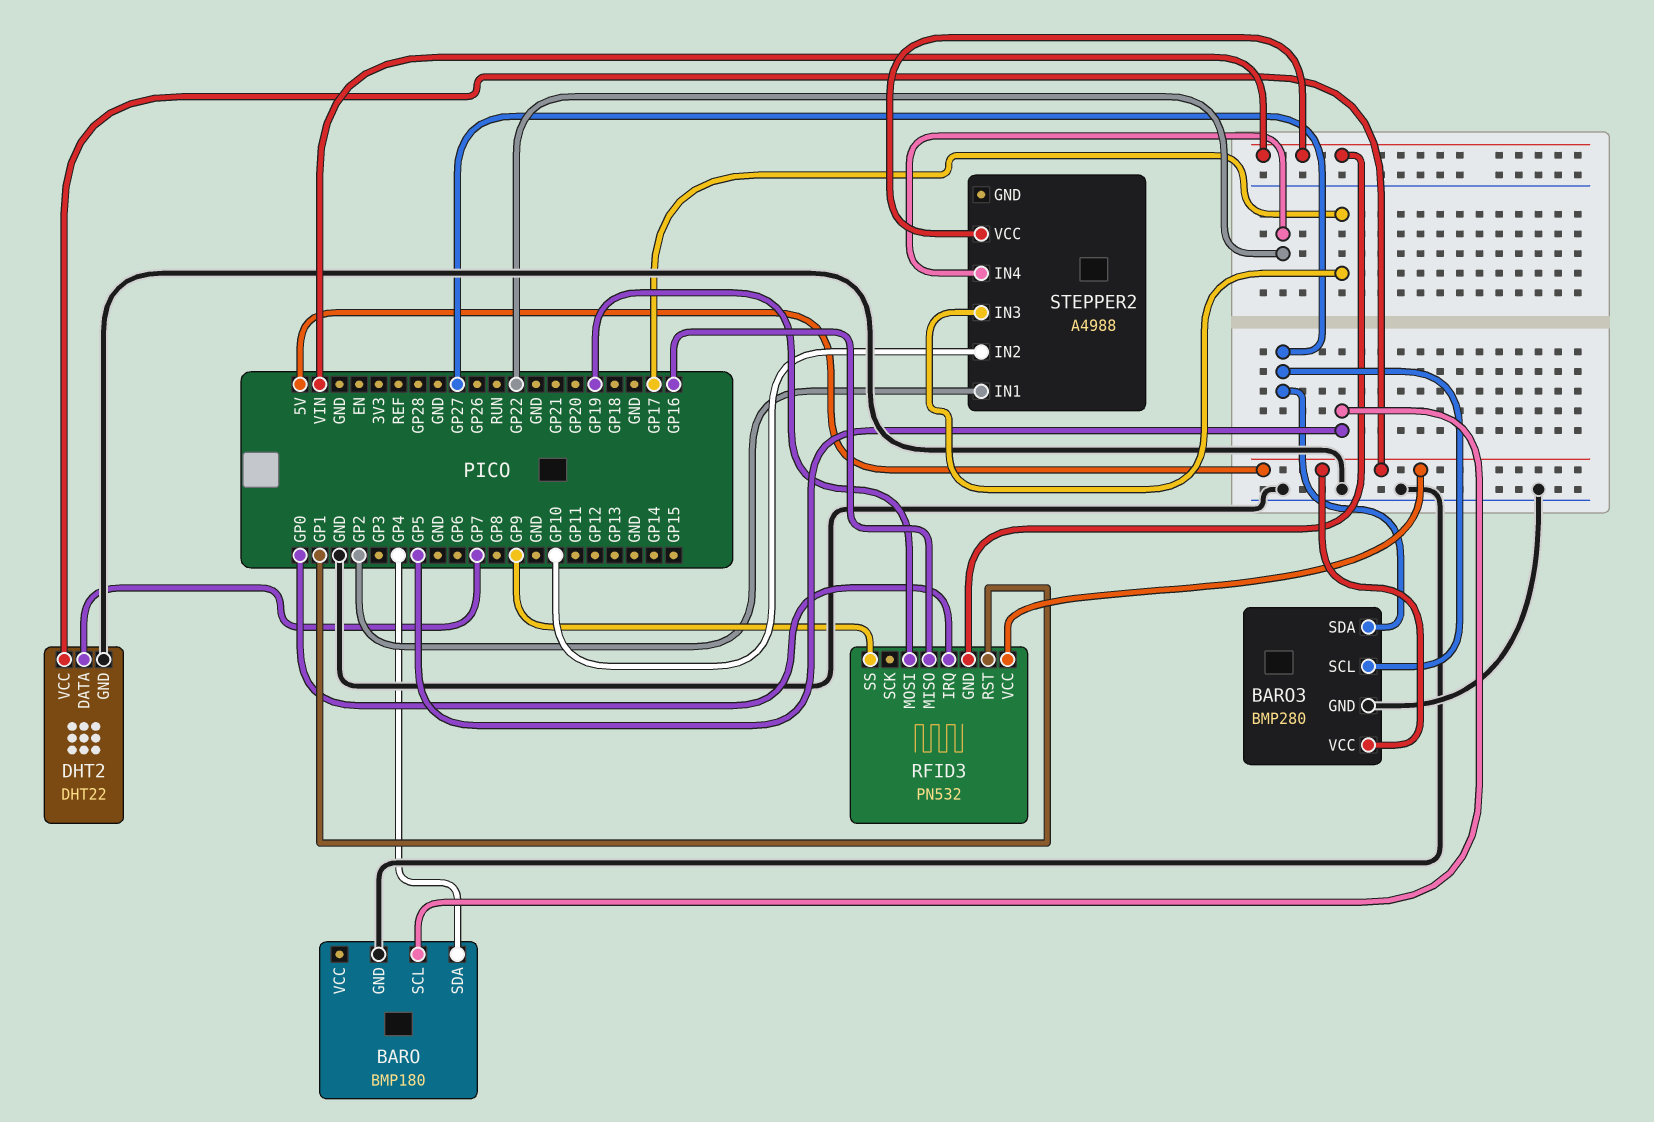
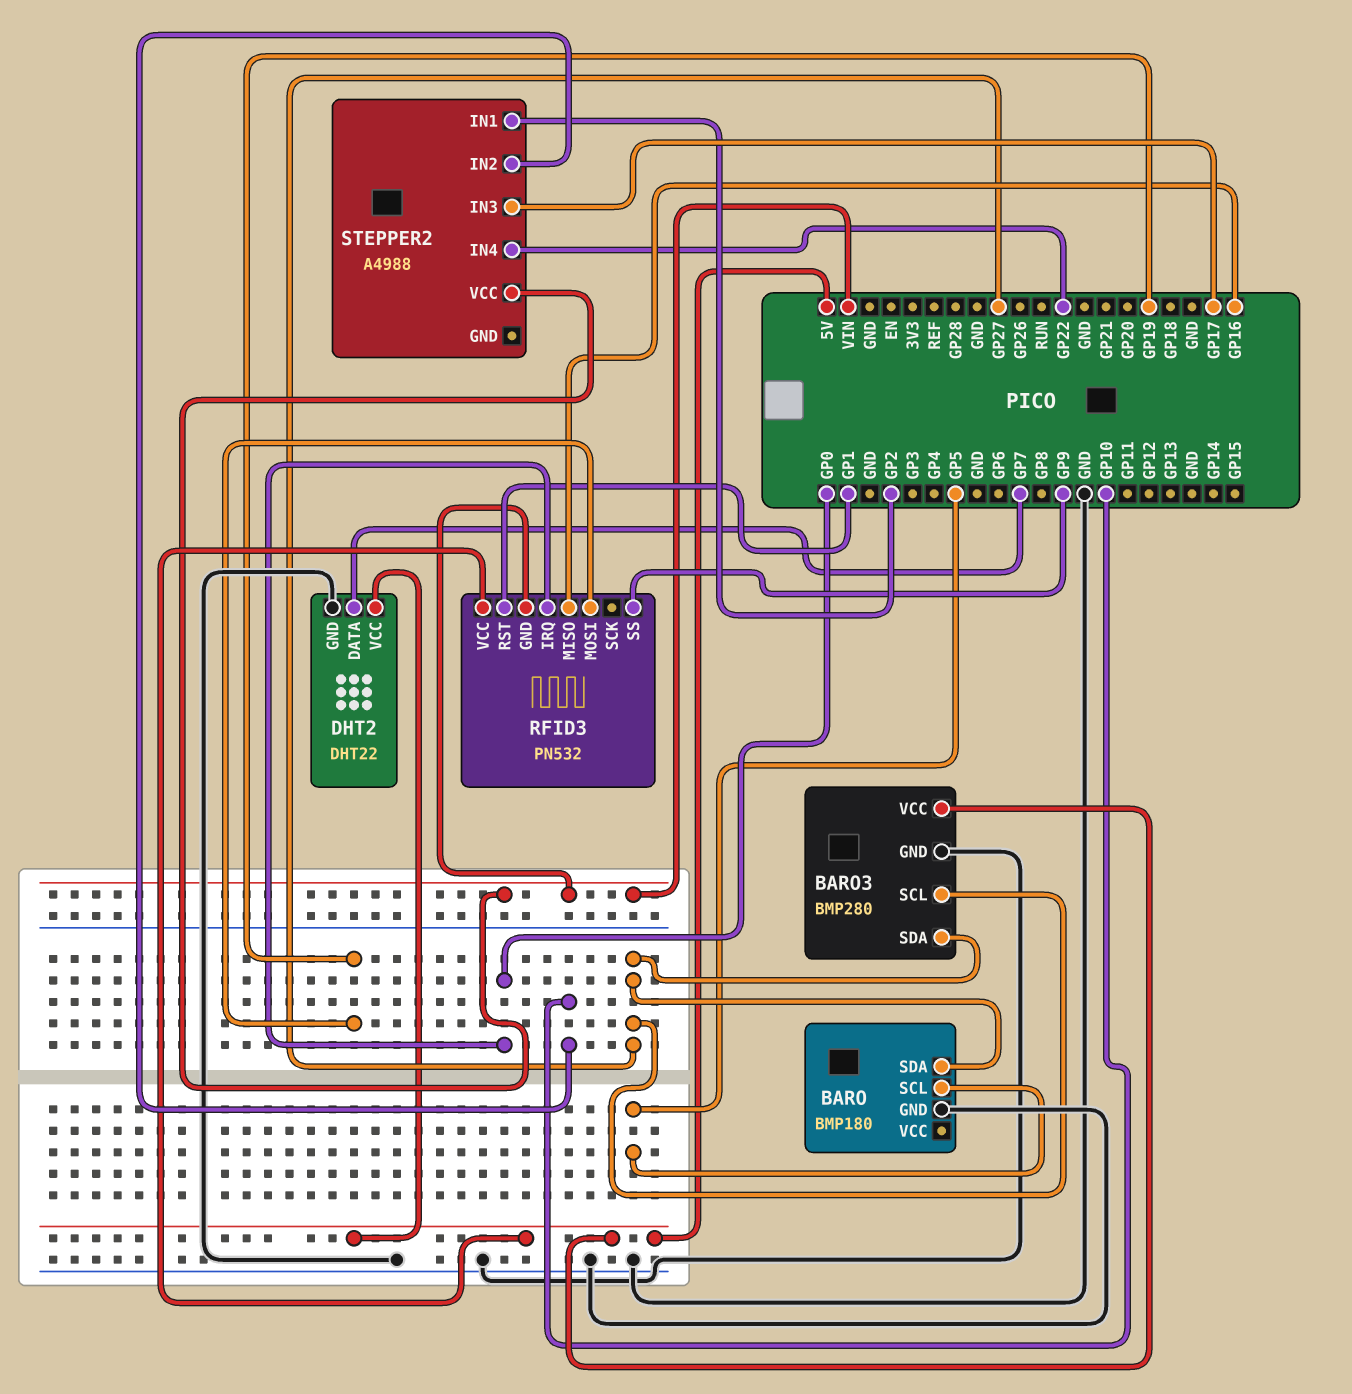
BARO pin SDA: GP4 -> GP27

